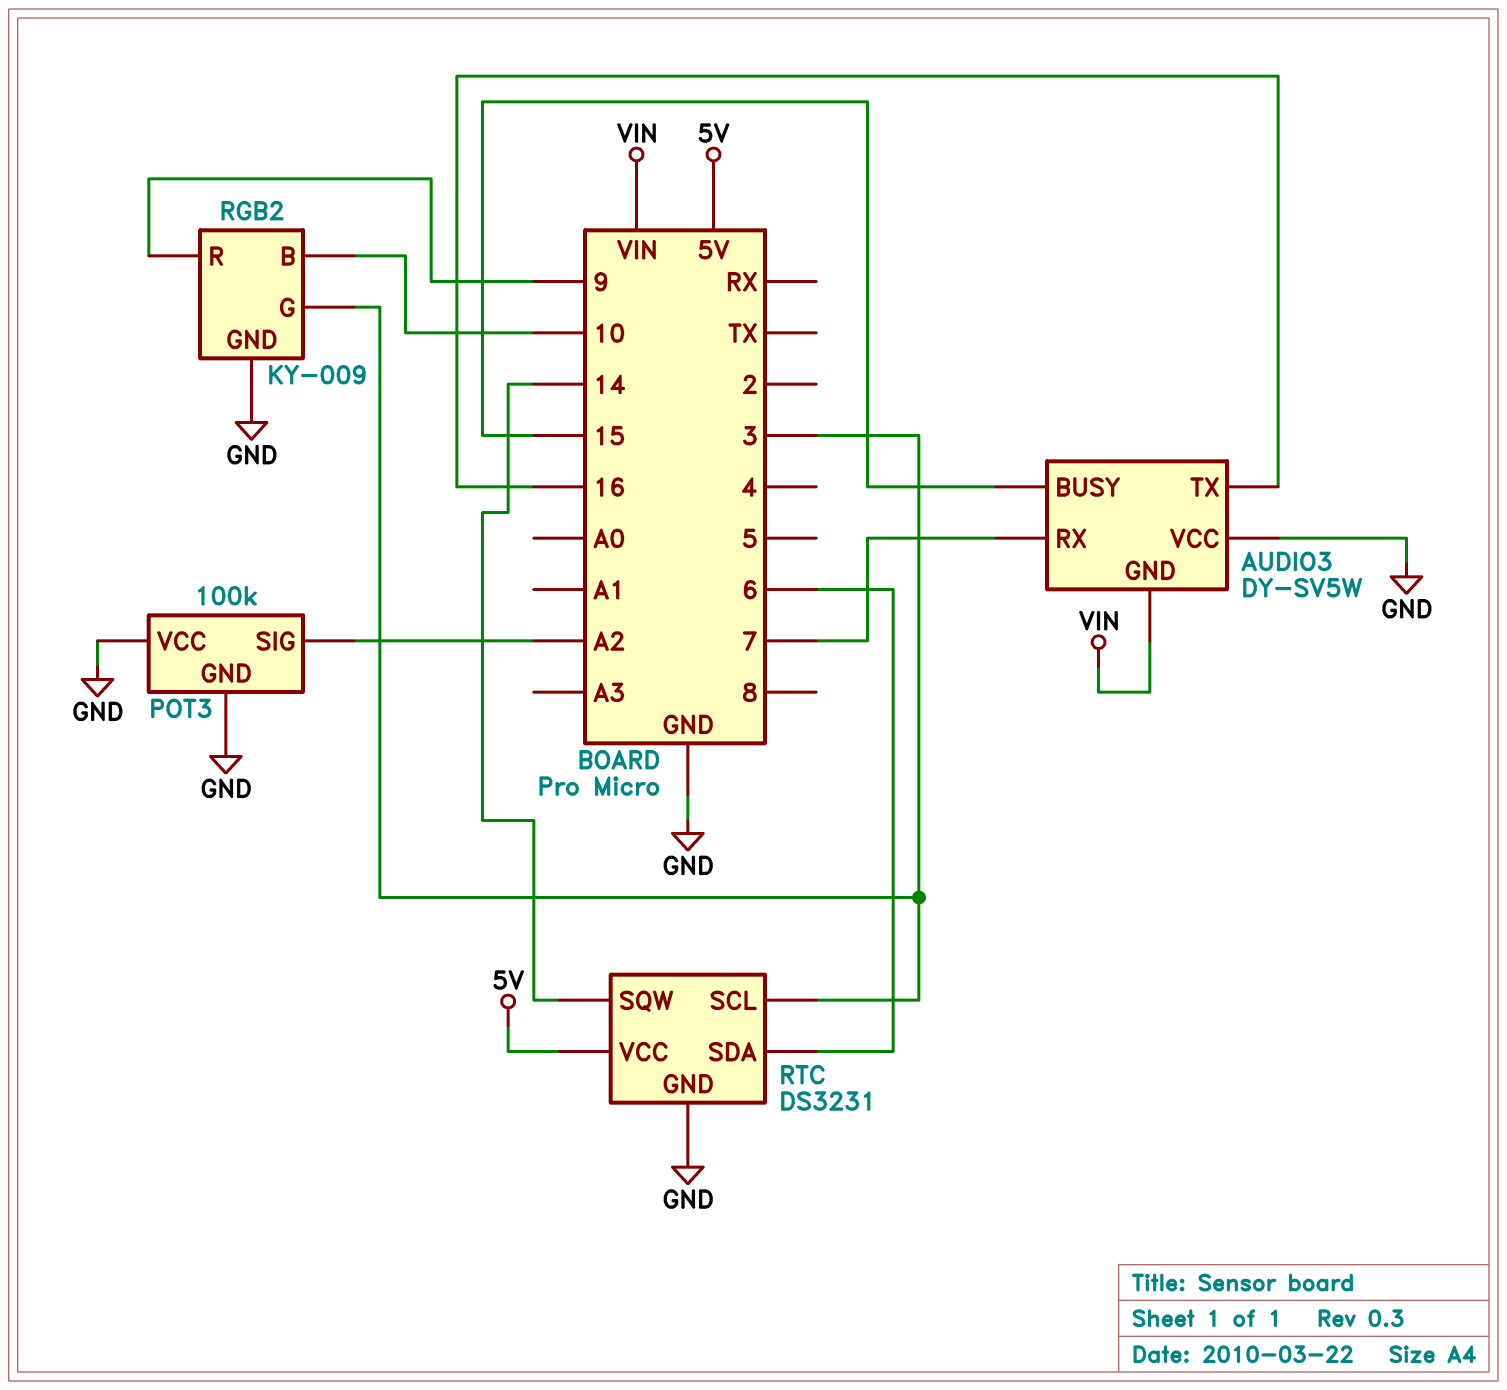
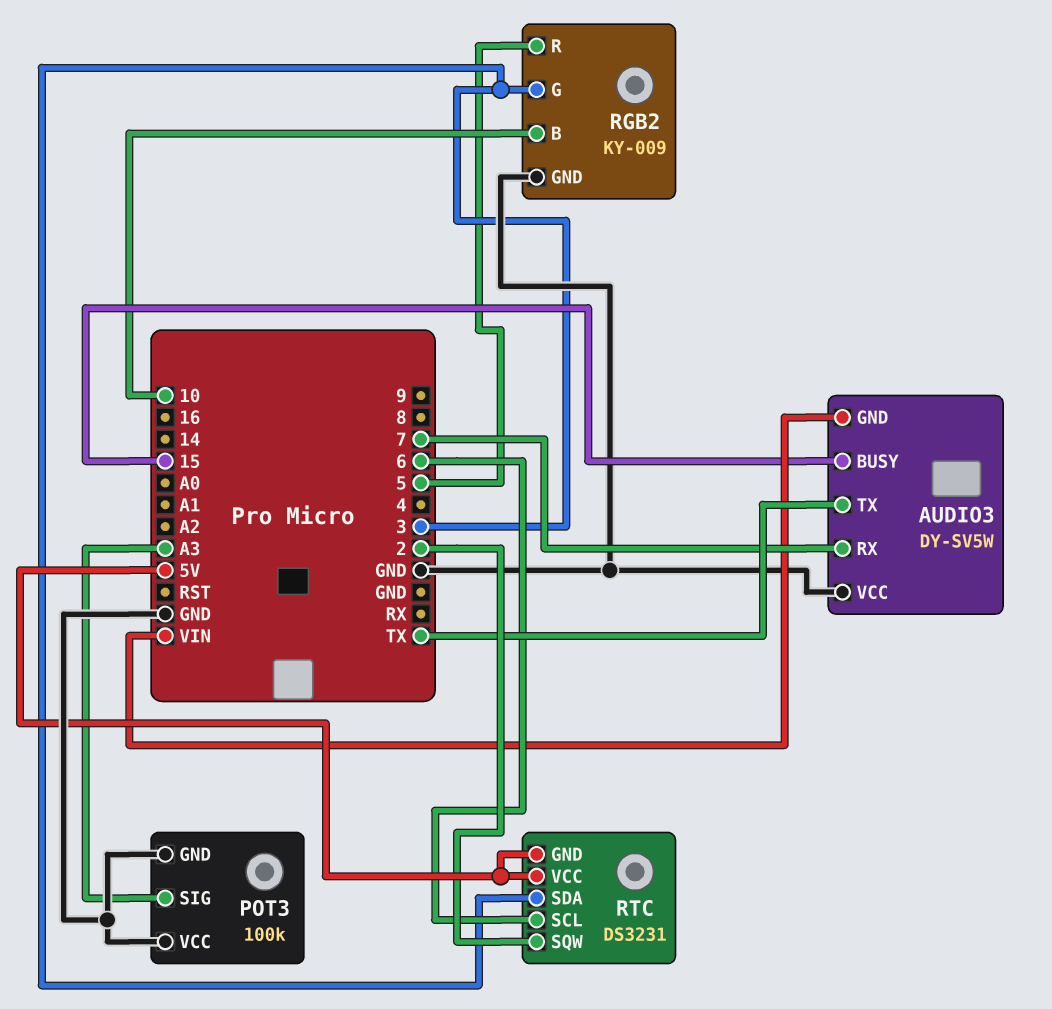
AUDIO3 pin TX: 16 -> TX
POT3 pin SIG: A2 -> A3
RGB2 pin R: 9 -> 5
RTC pin GND: GND -> 5V
RTC pin SCL: 3 -> 6
RTC pin SDA: 6 -> 3
RTC pin SQW: 14 -> 2

